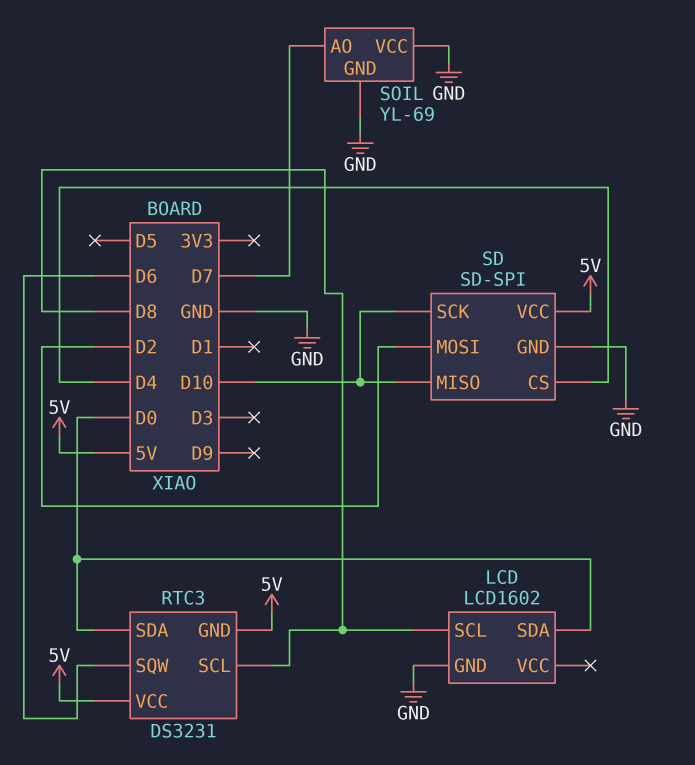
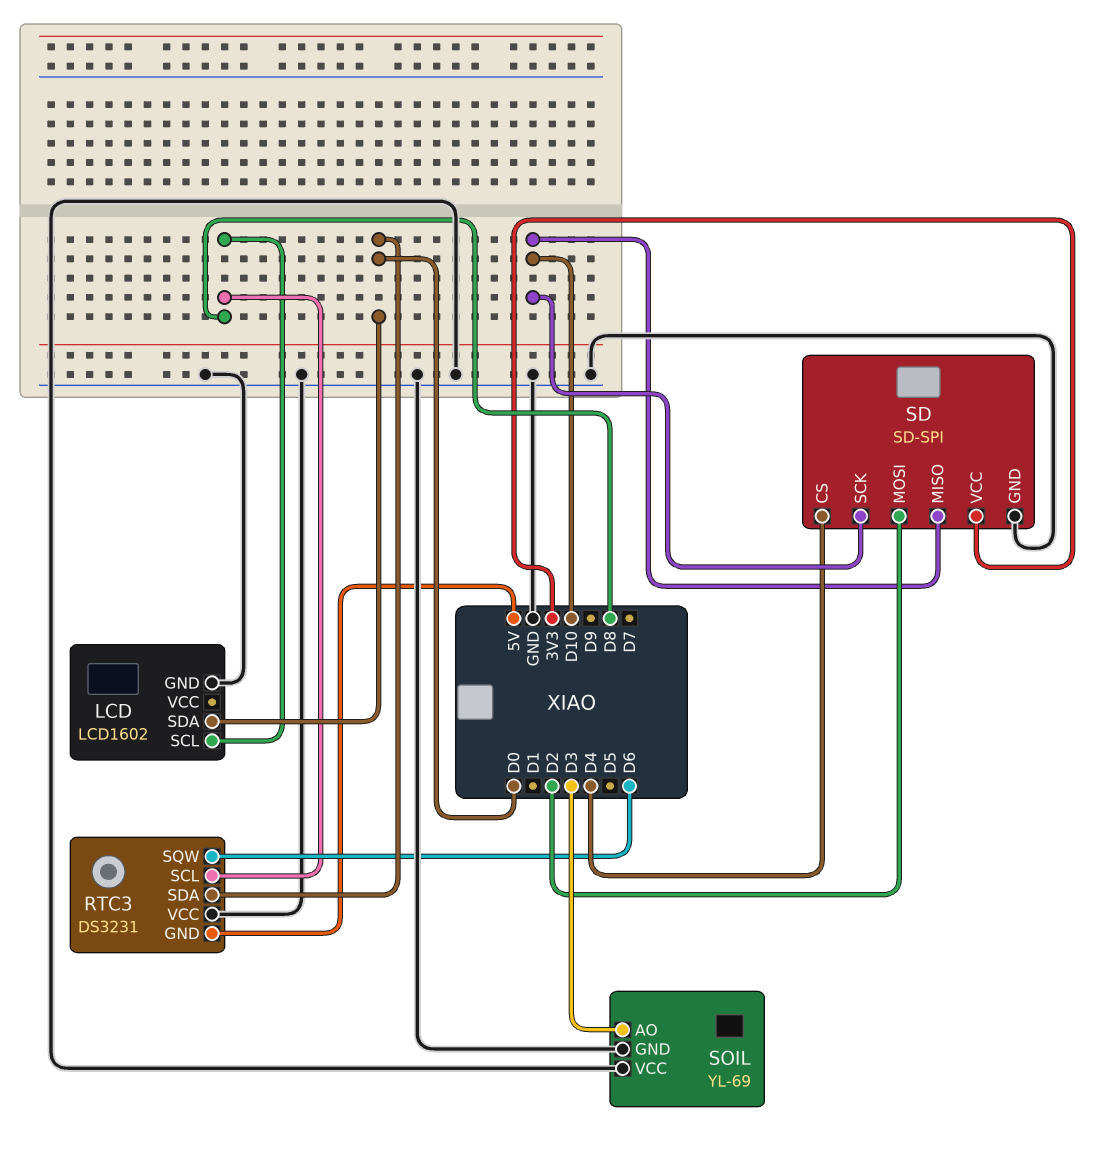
RTC3 pin VCC: 5V -> GND
SD pin VCC: 5V -> 3V3
SOIL pin AO: D7 -> D3

